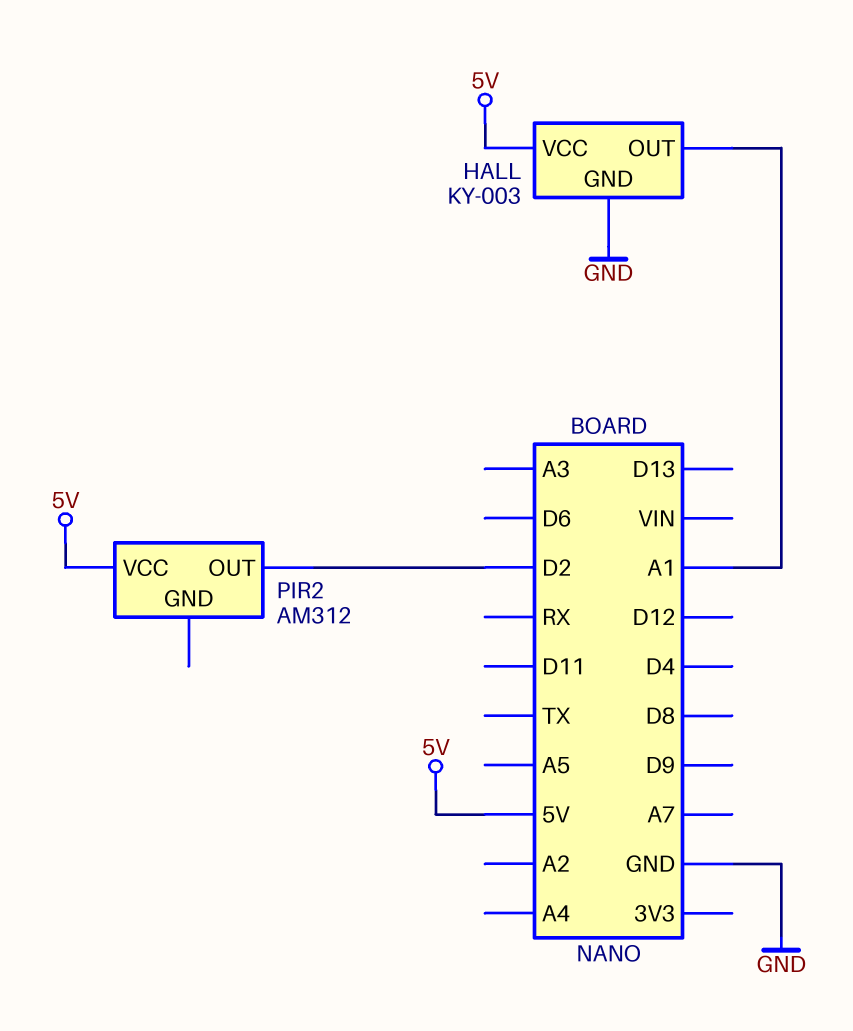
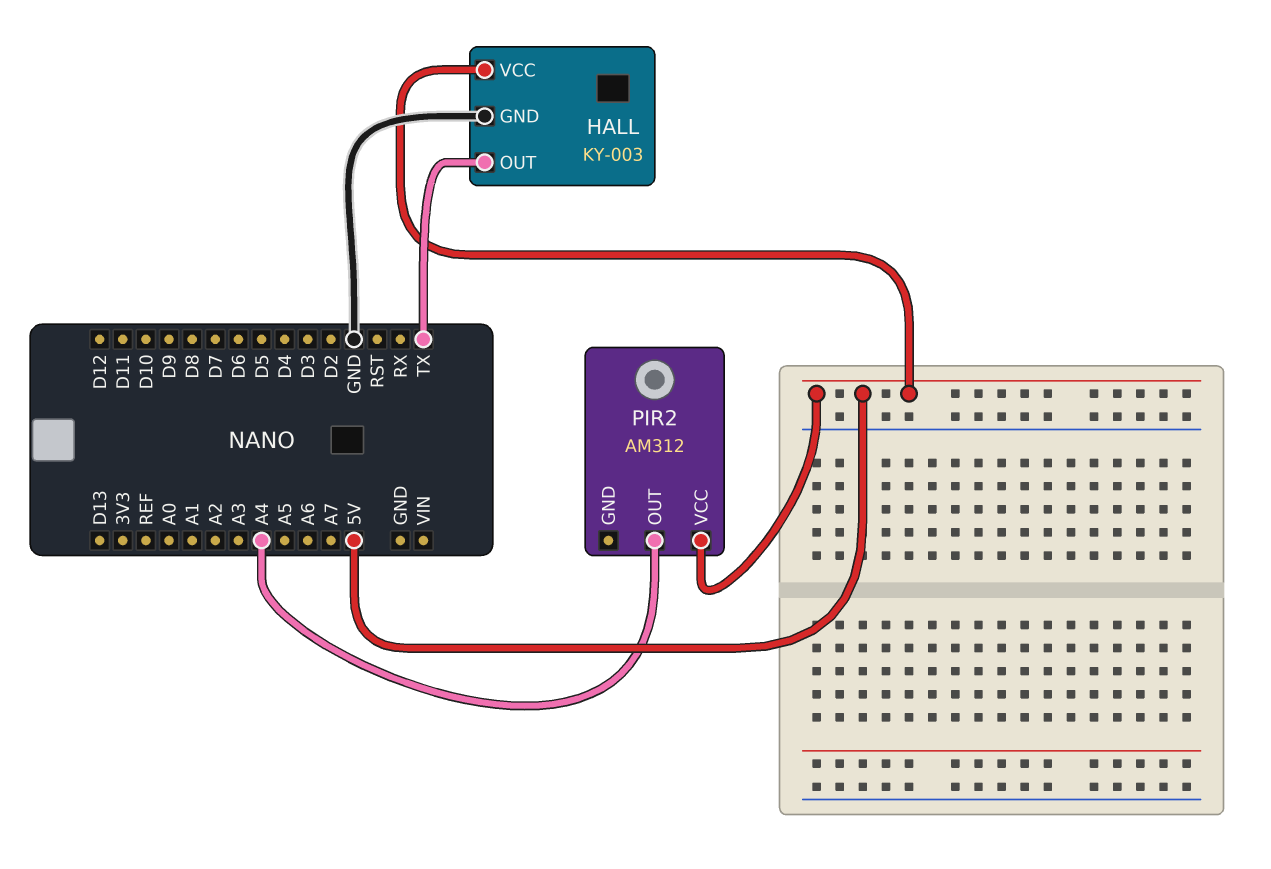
HALL pin OUT: A1 -> TX
PIR2 pin OUT: D2 -> A4

